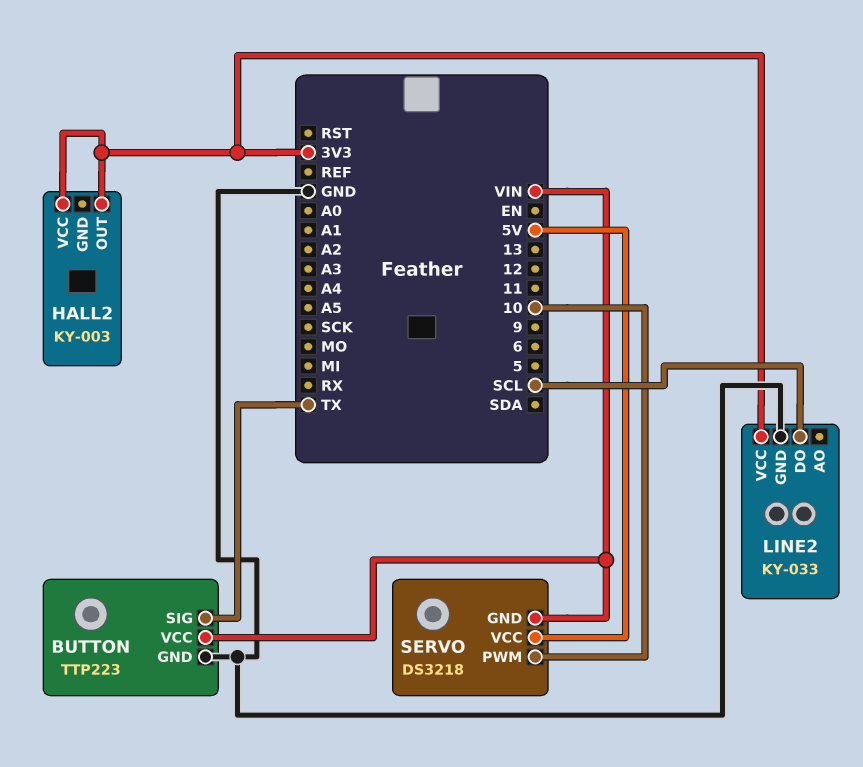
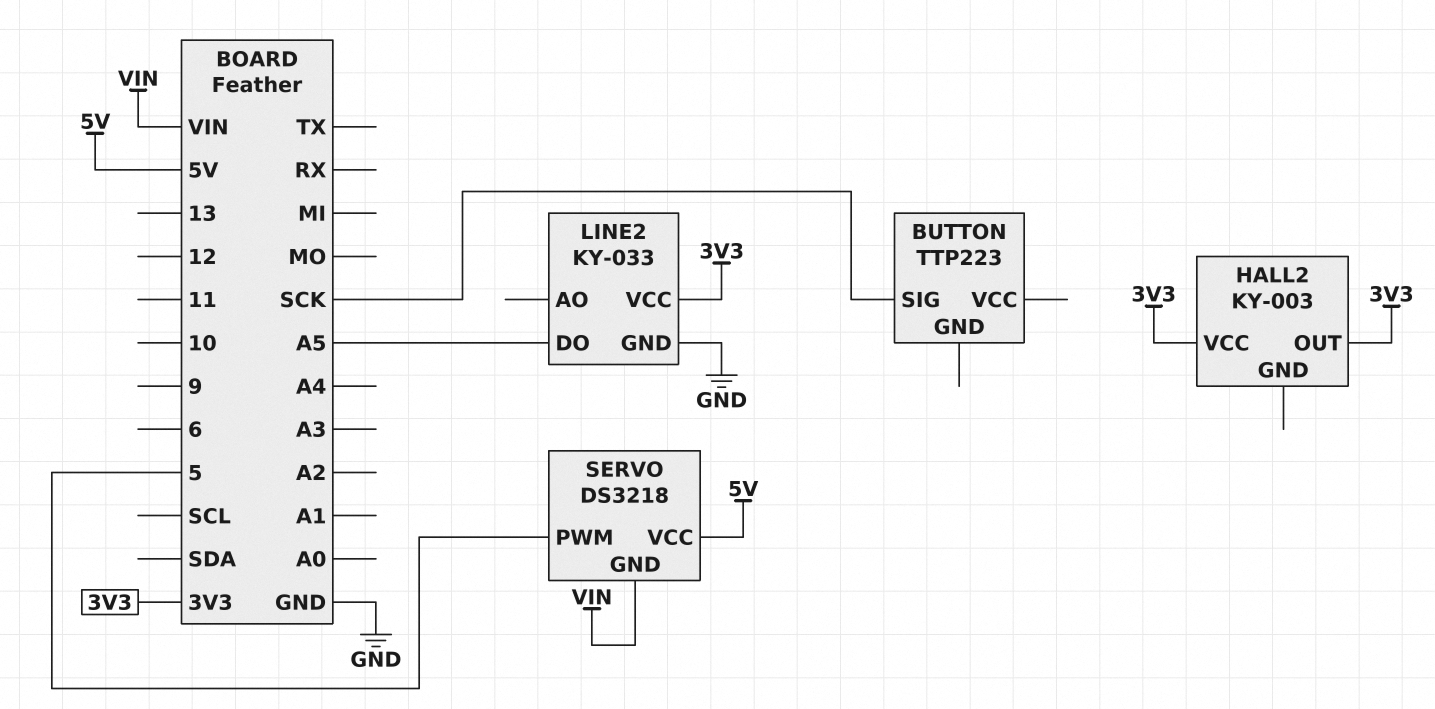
BUTTON pin GND: GND -> none
BUTTON pin SIG: TX -> SCK
BUTTON pin VCC: VIN -> none
LINE2 pin DO: SCL -> A5
SERVO pin PWM: 10 -> 5

